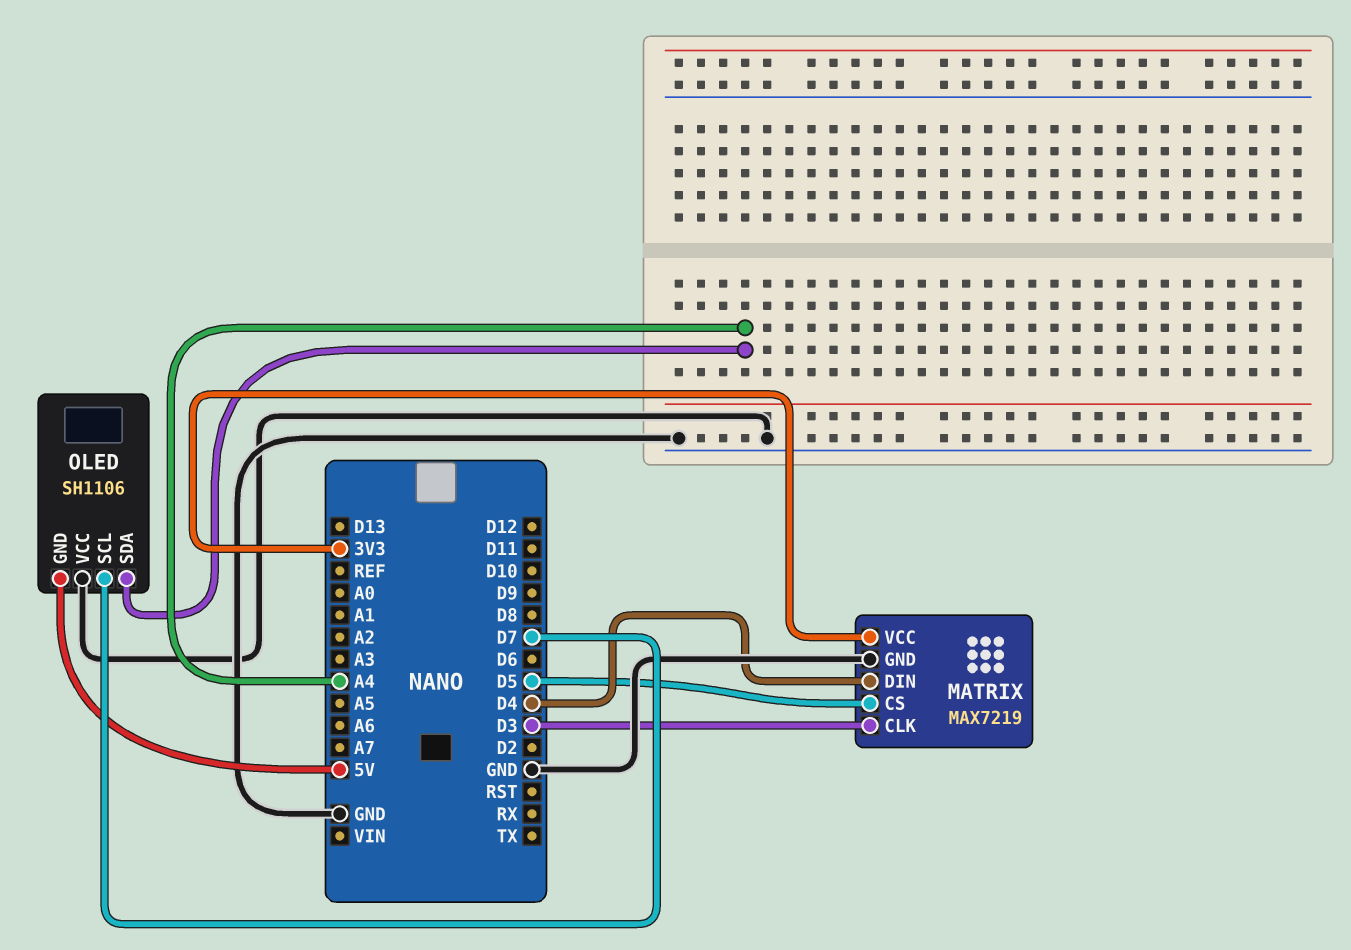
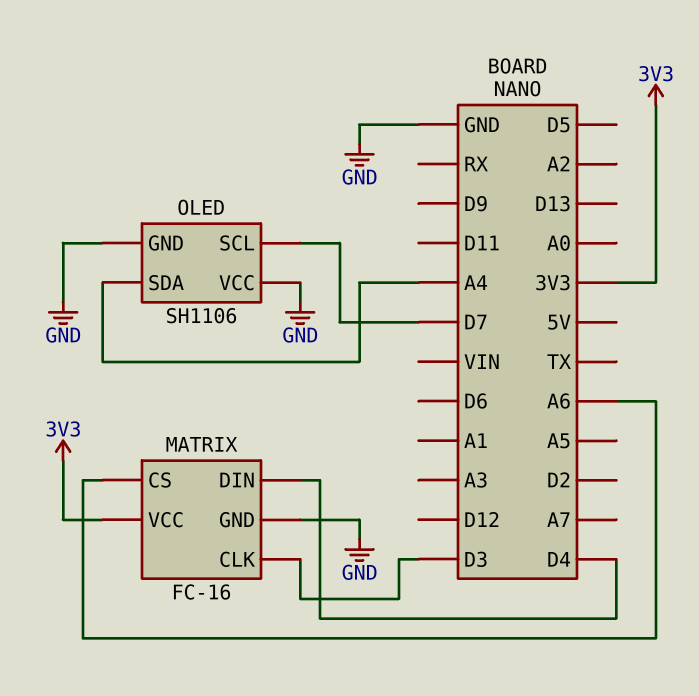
MATRIX: MAX7219 -> FC-16
MATRIX pin CS: D5 -> A6
OLED pin GND: 5V -> GND

